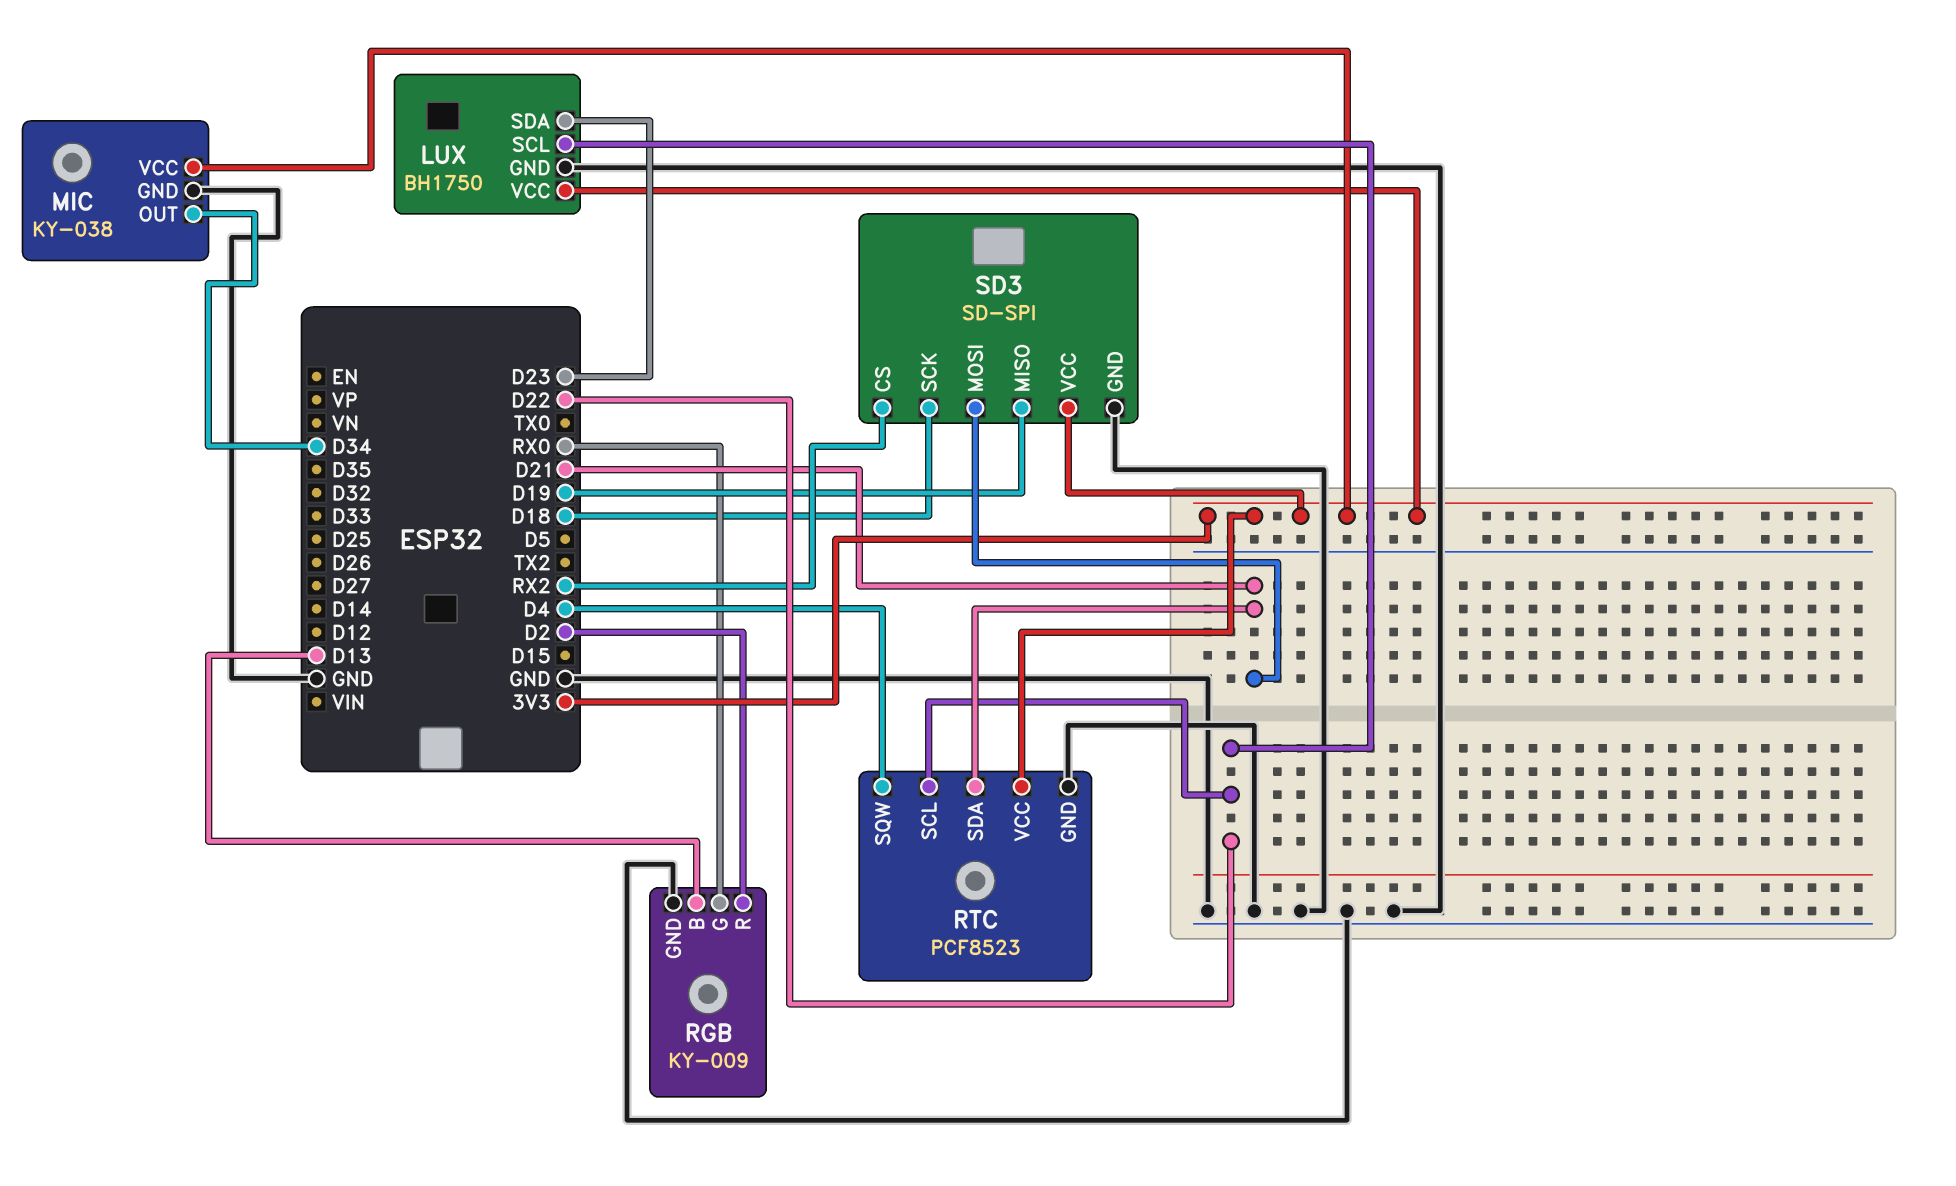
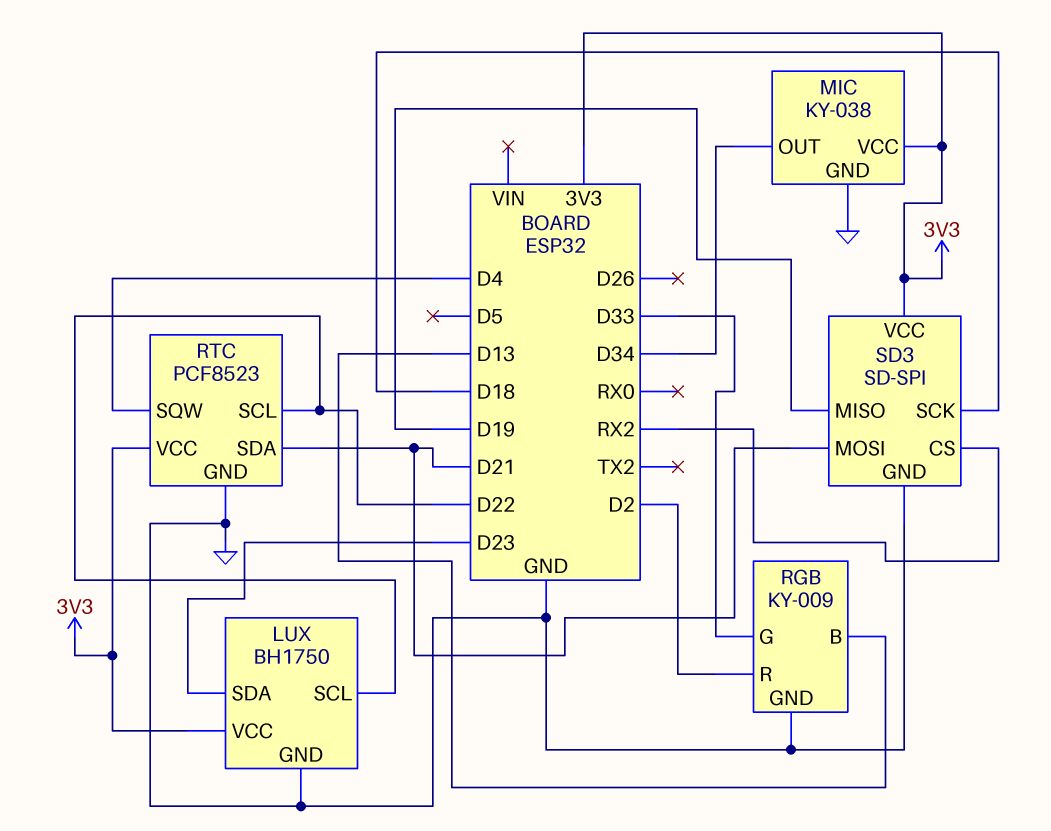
RGB pin G: RX0 -> D33

